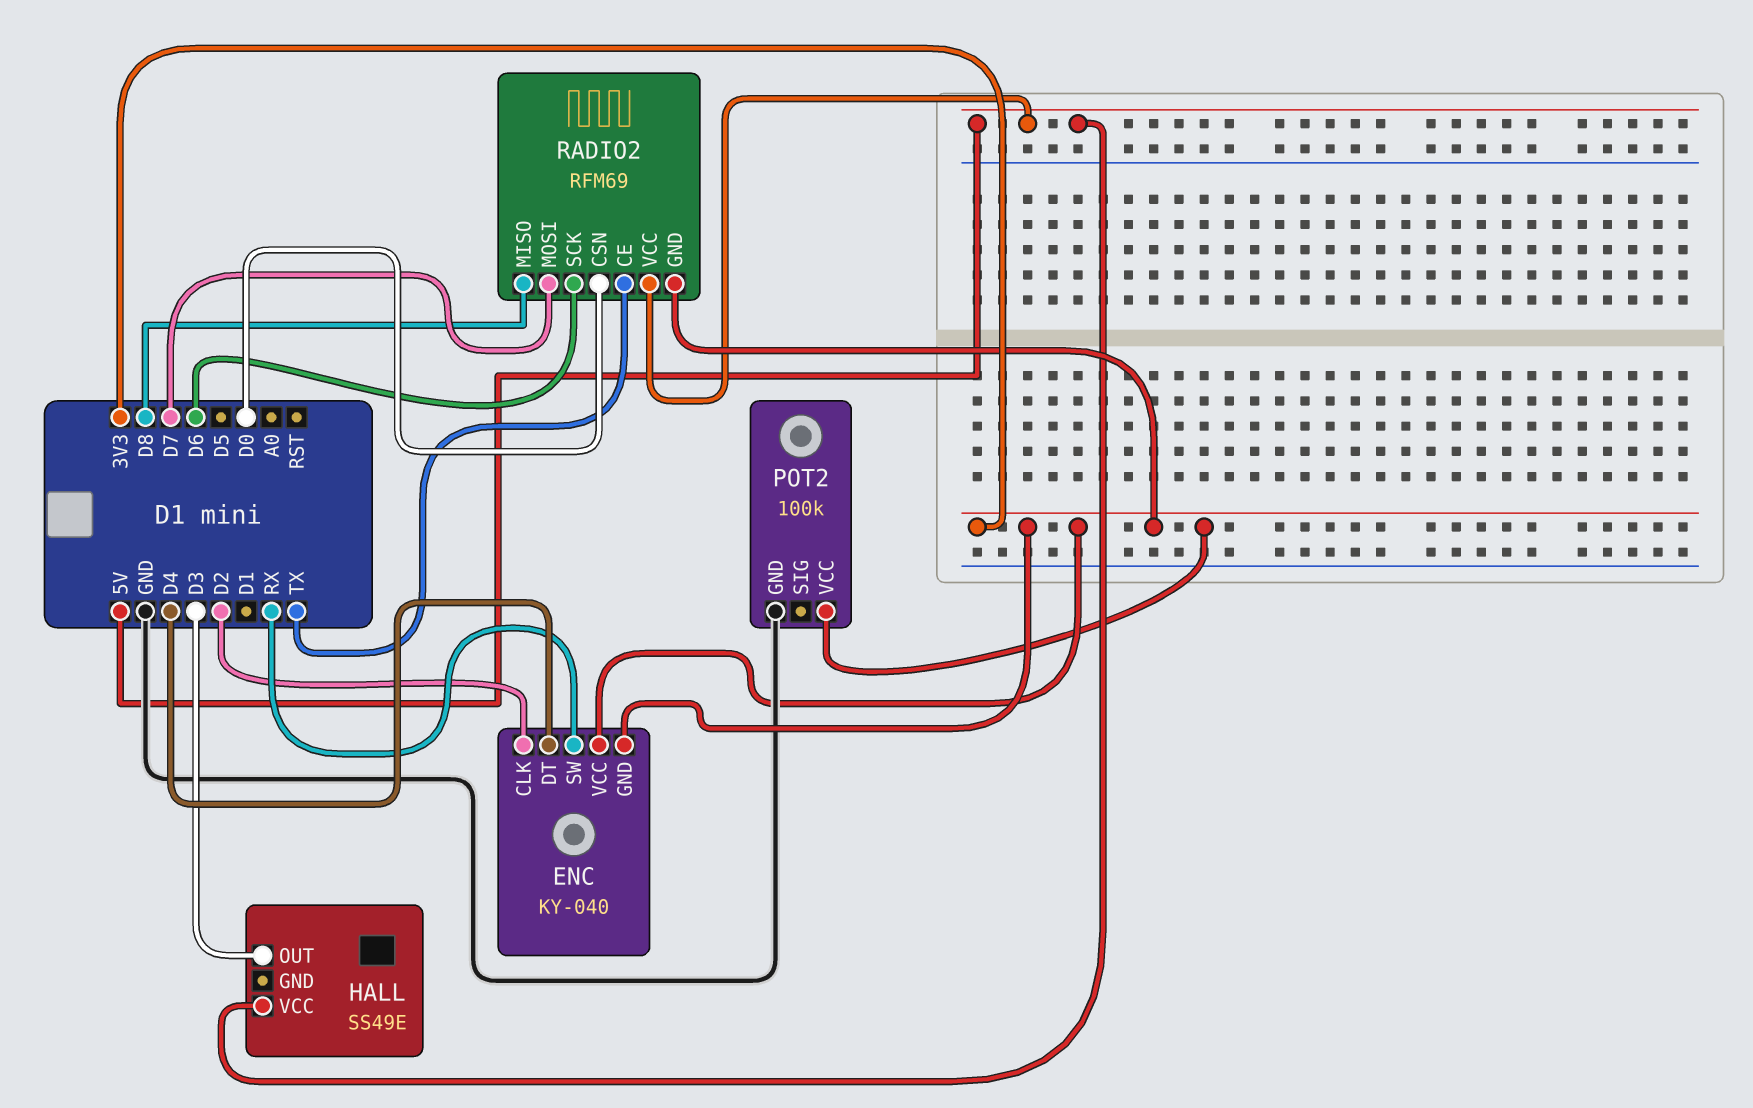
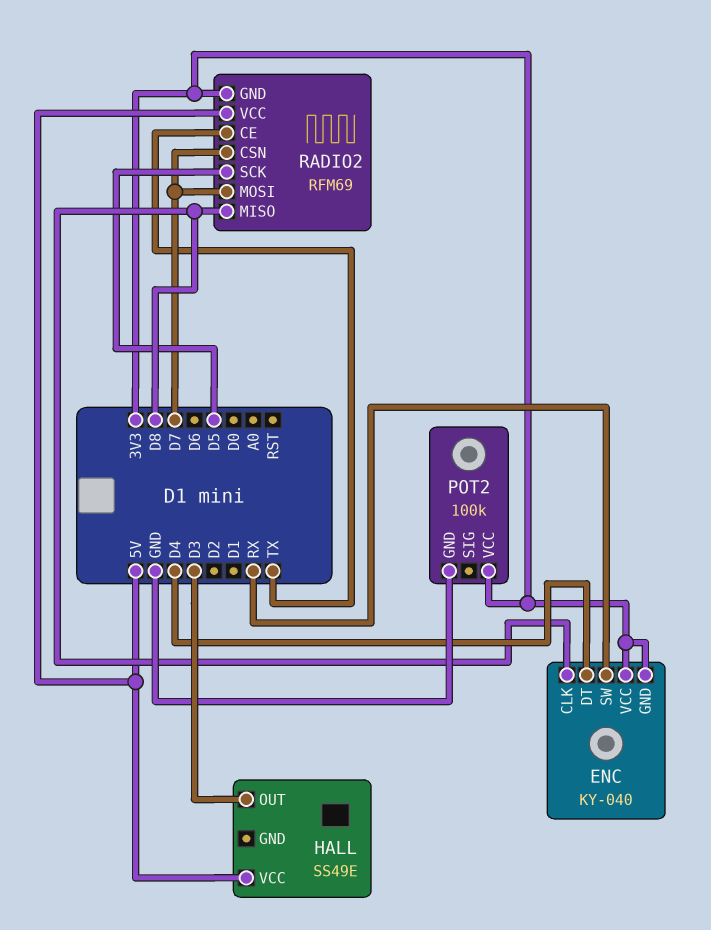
ENC pin CLK: D2 -> D8
RADIO2 pin CSN: D0 -> D7
RADIO2 pin SCK: D6 -> D5

